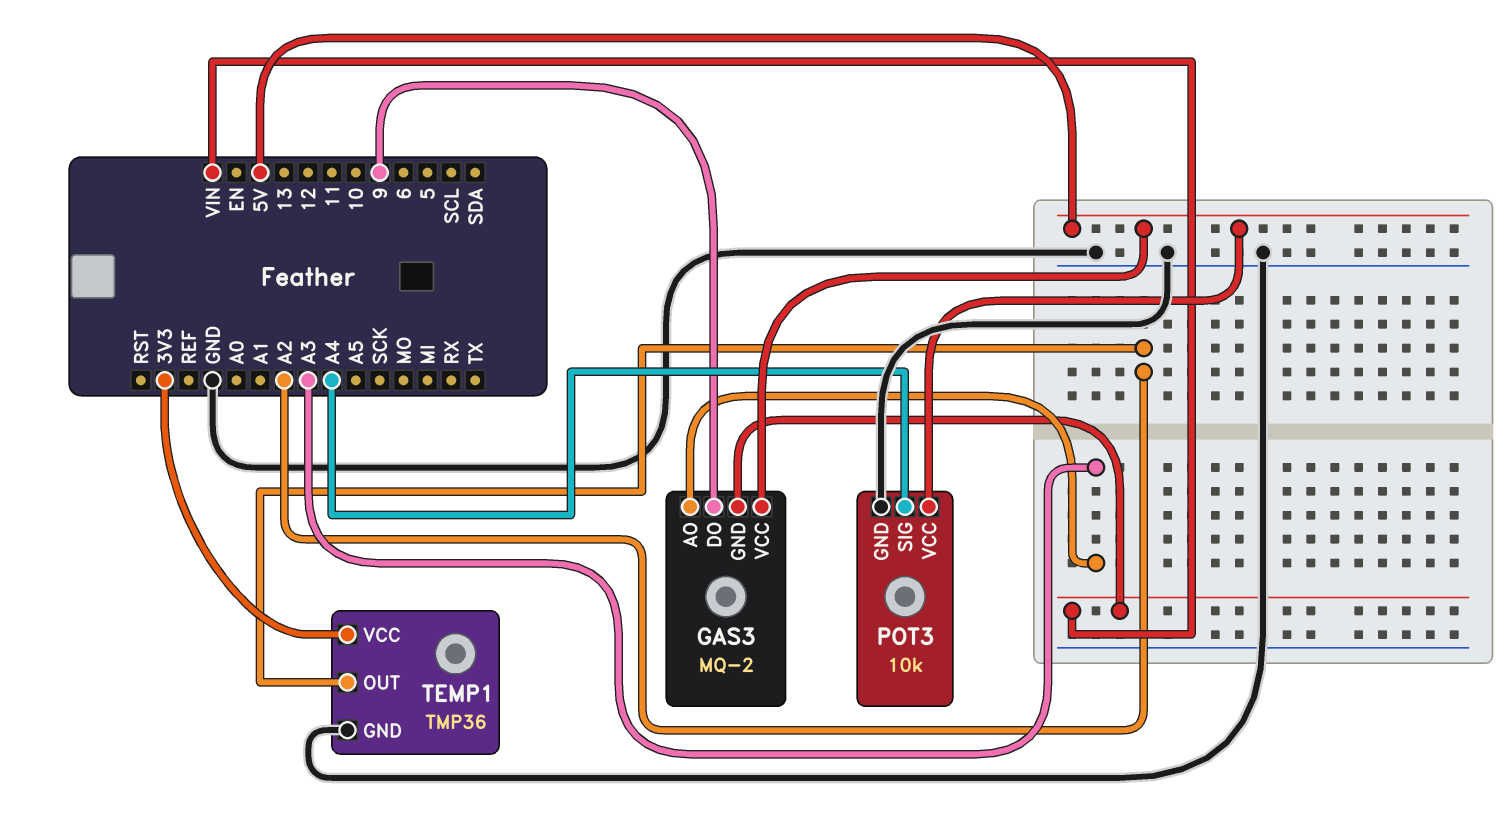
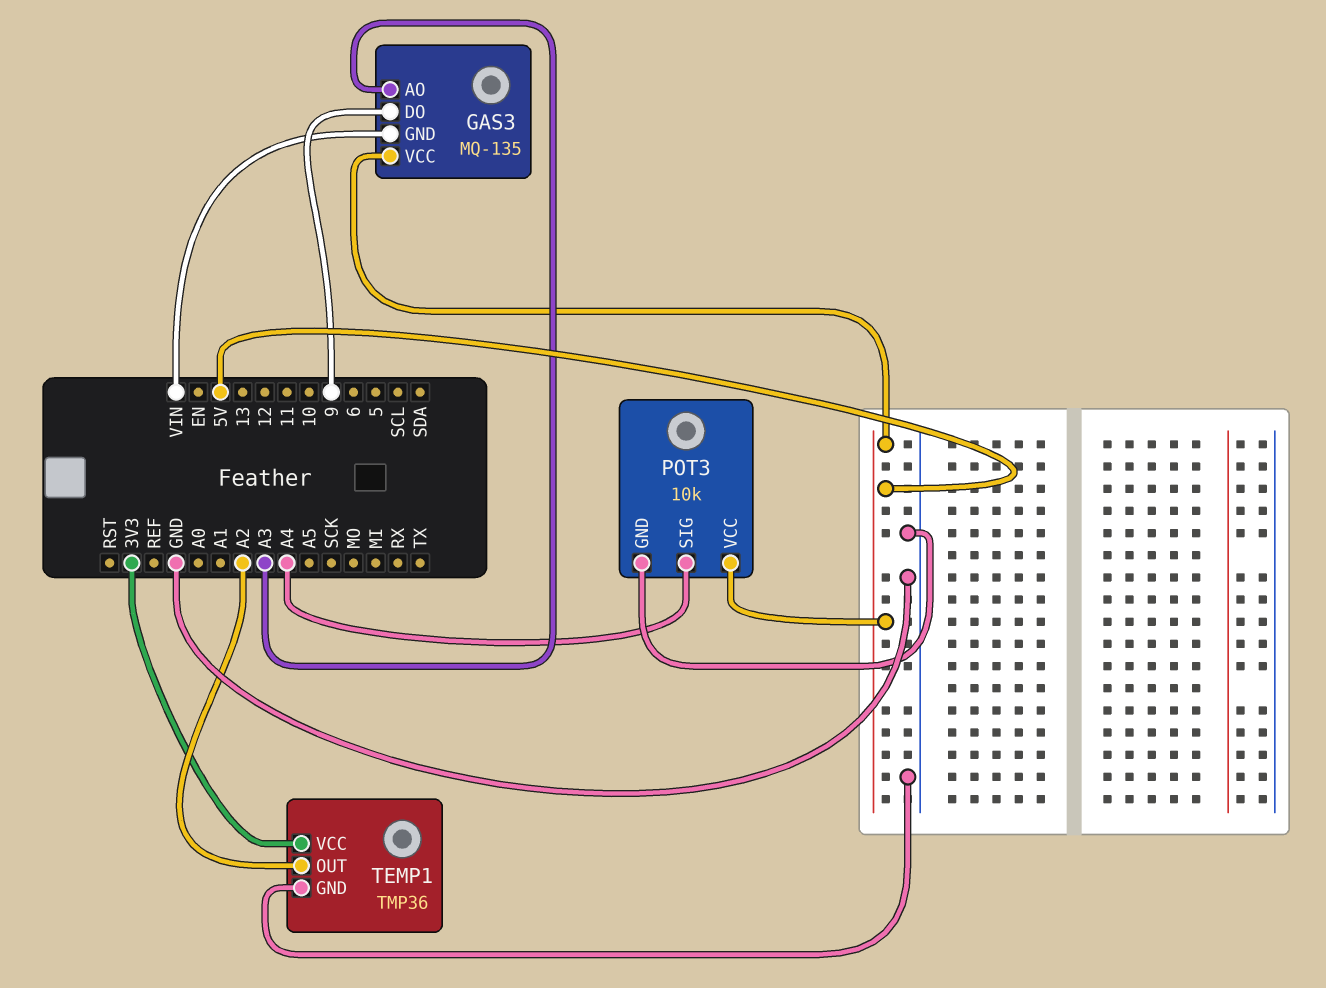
GAS3: MQ-2 -> MQ-135

